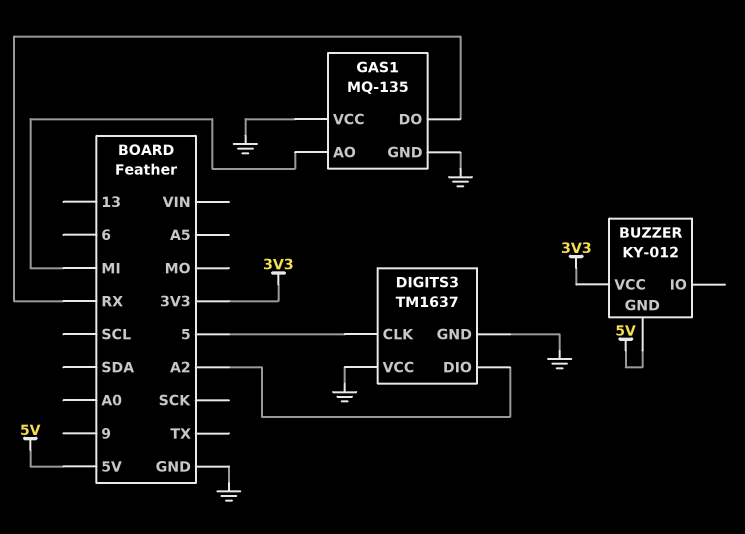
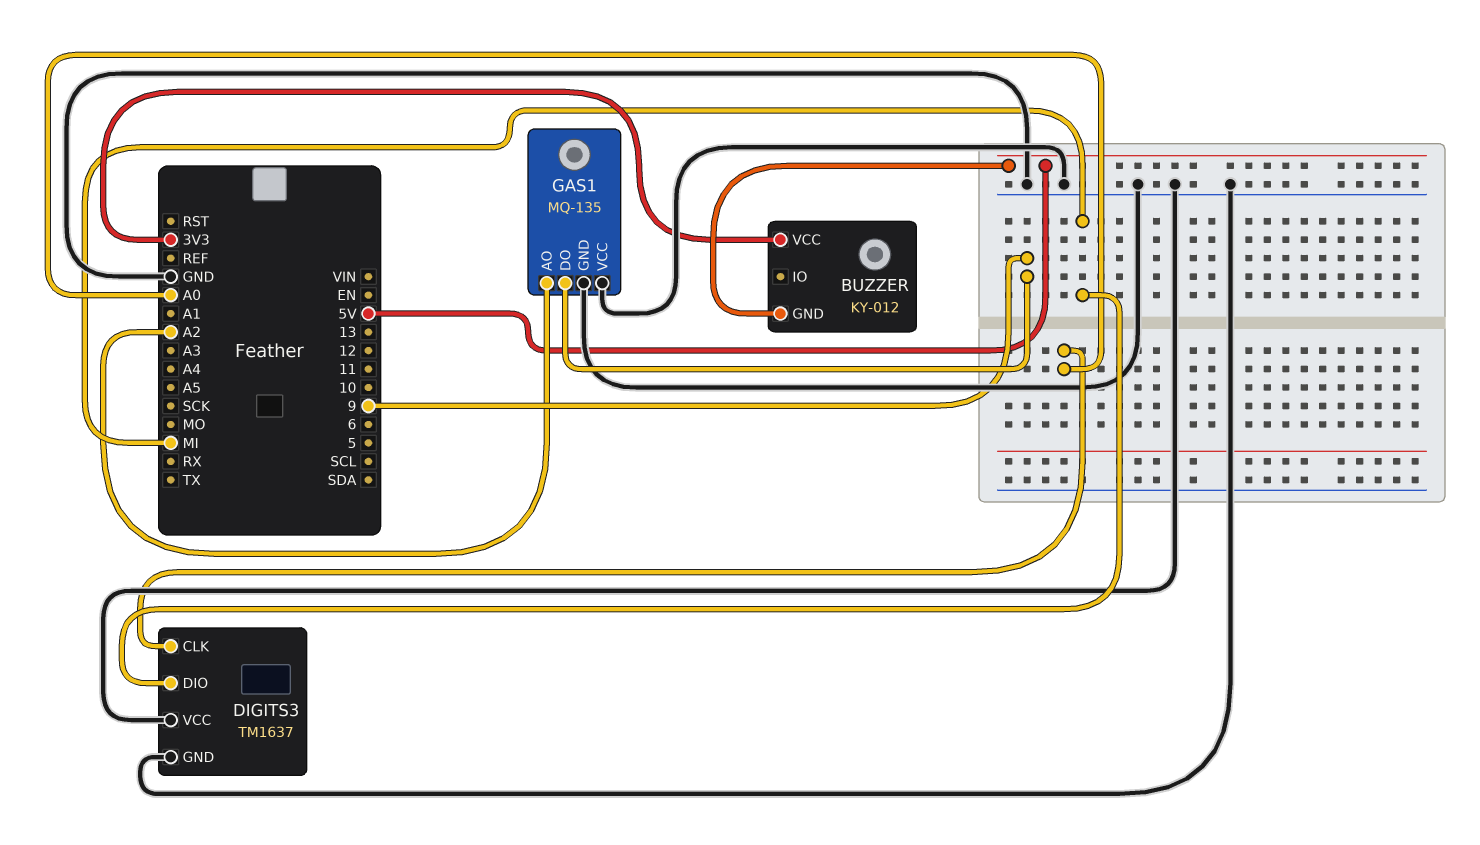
DIGITS3 pin CLK: 5 -> A0
DIGITS3 pin DIO: A2 -> MI
GAS1 pin AO: MI -> A2
GAS1 pin DO: RX -> 9

